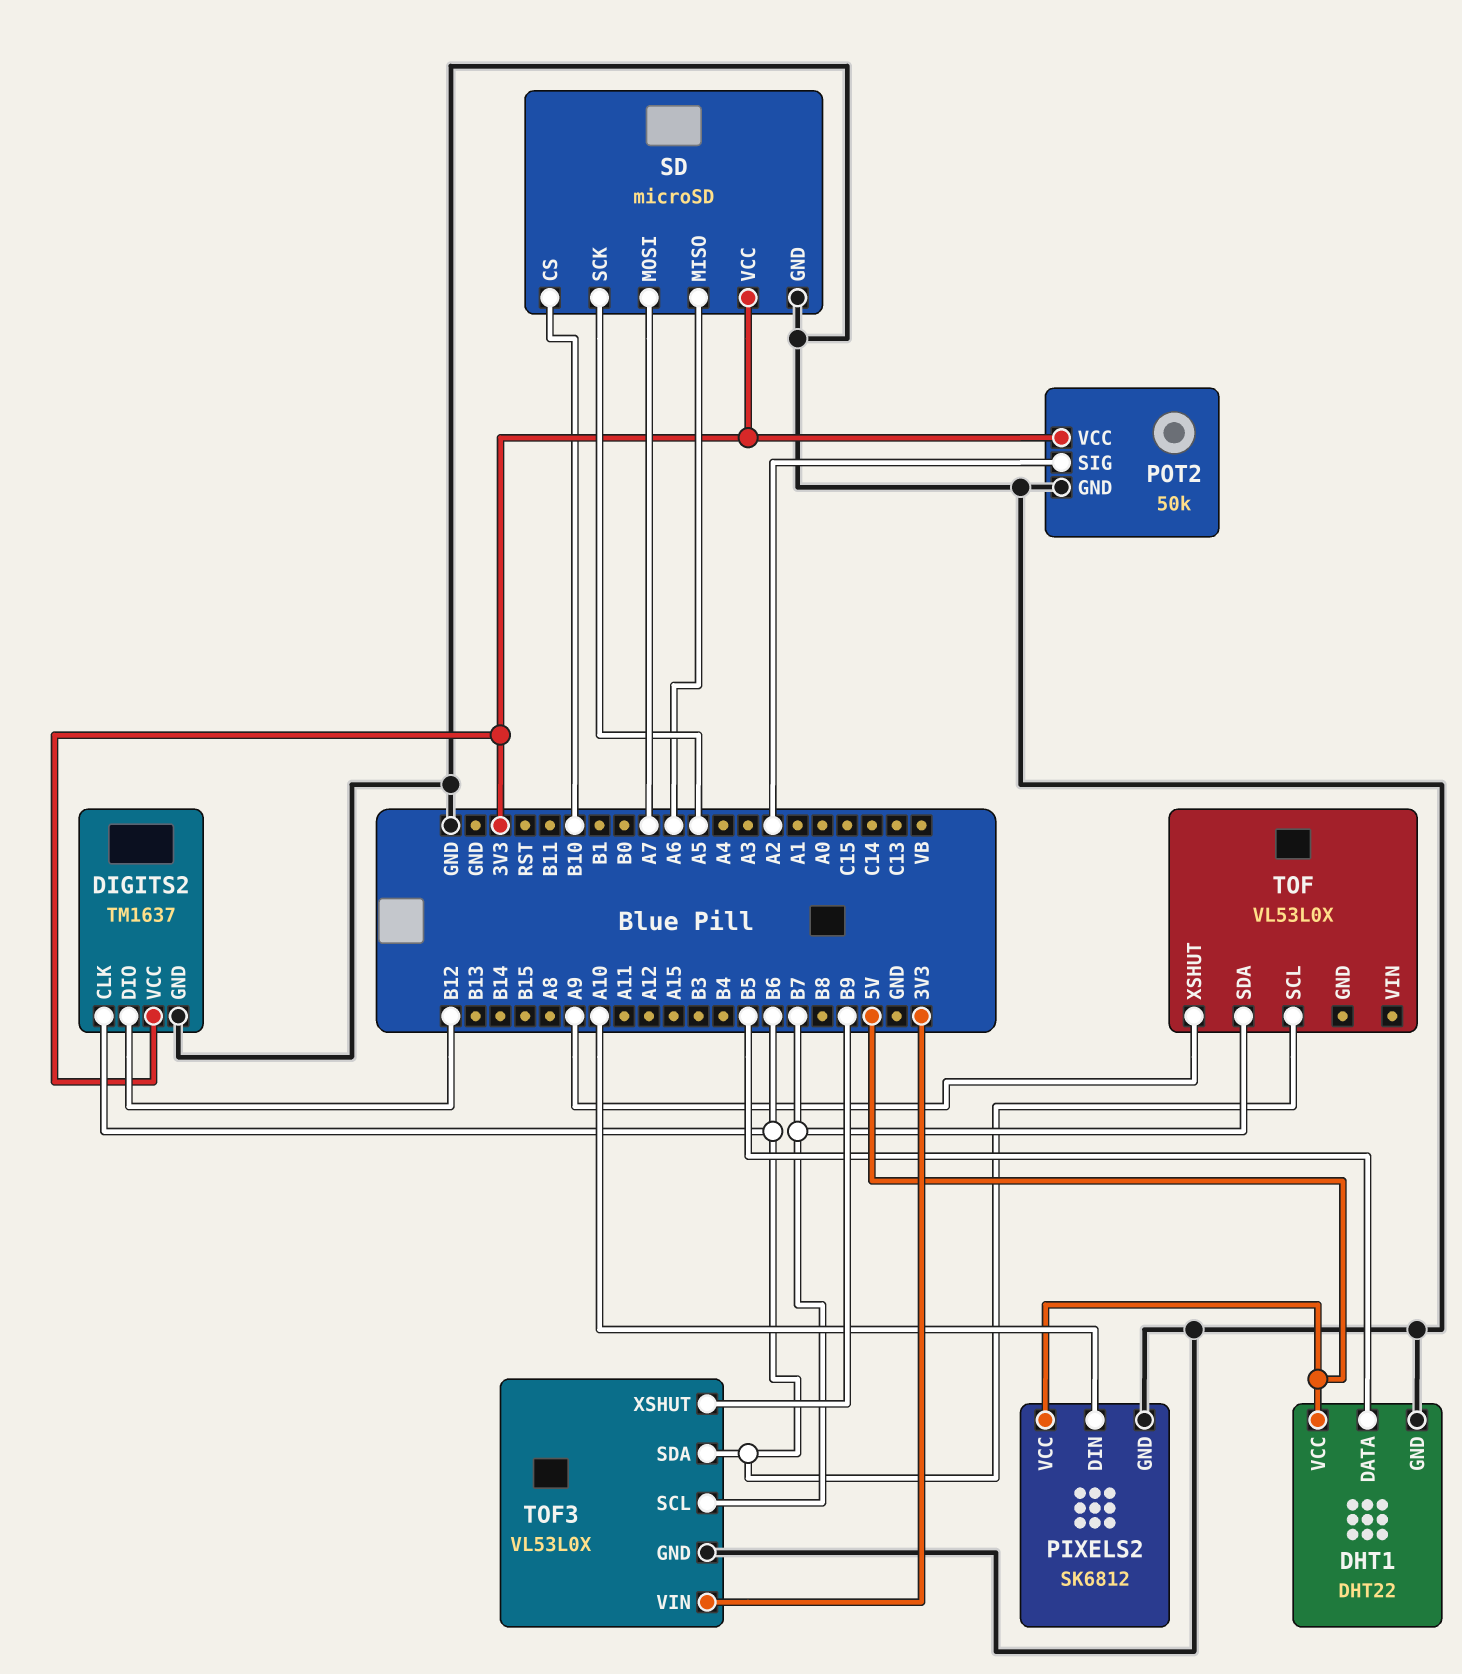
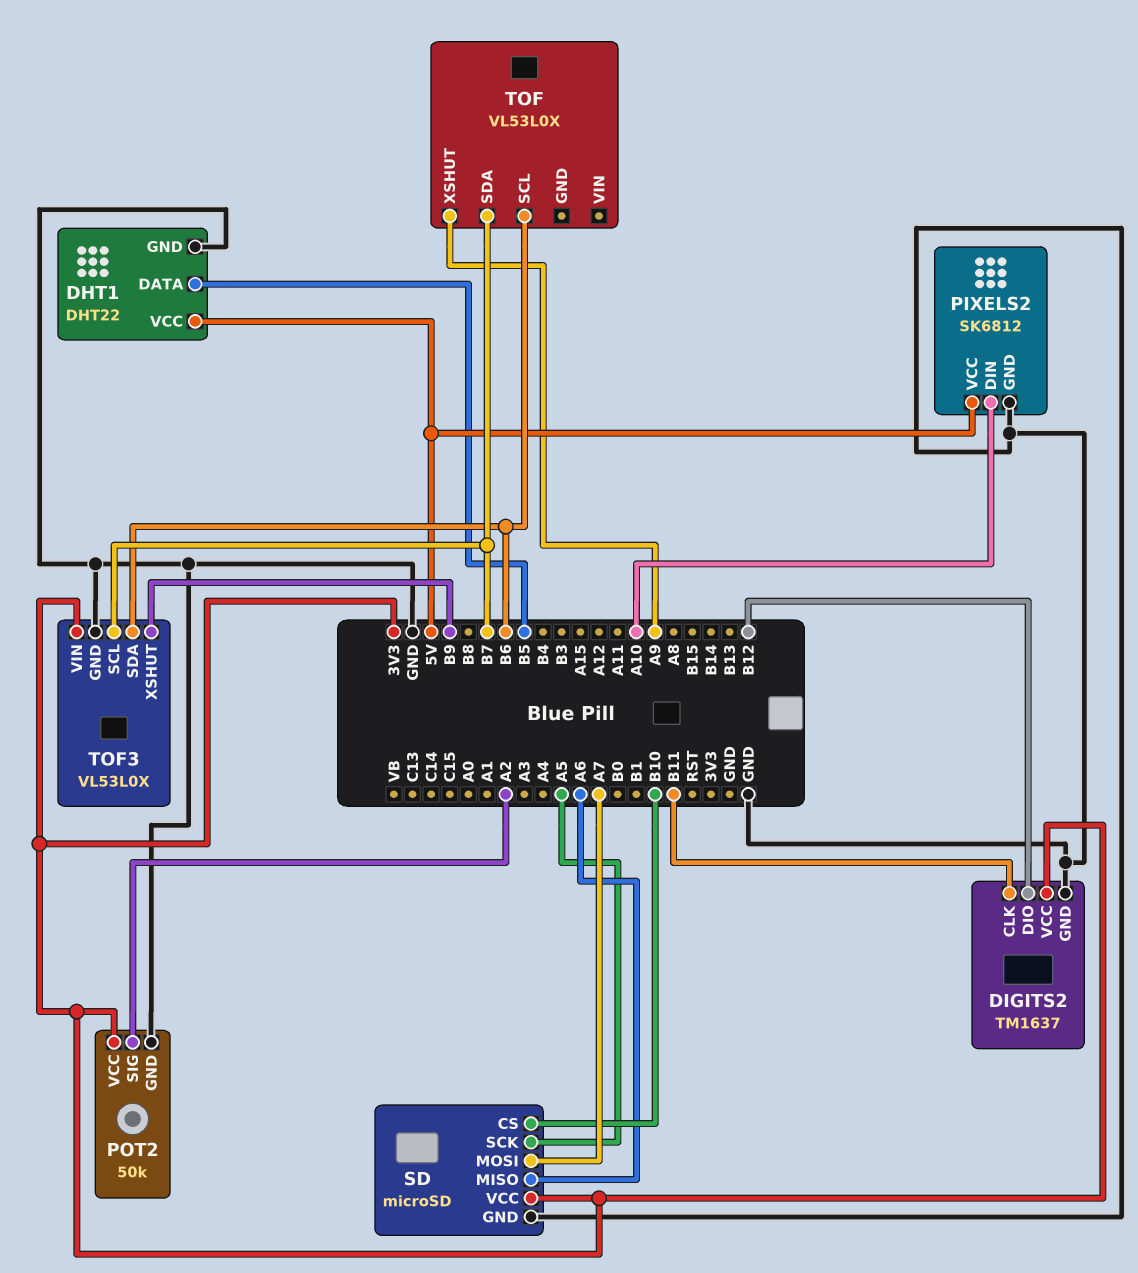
DIGITS2 pin CLK: B6 -> B11

